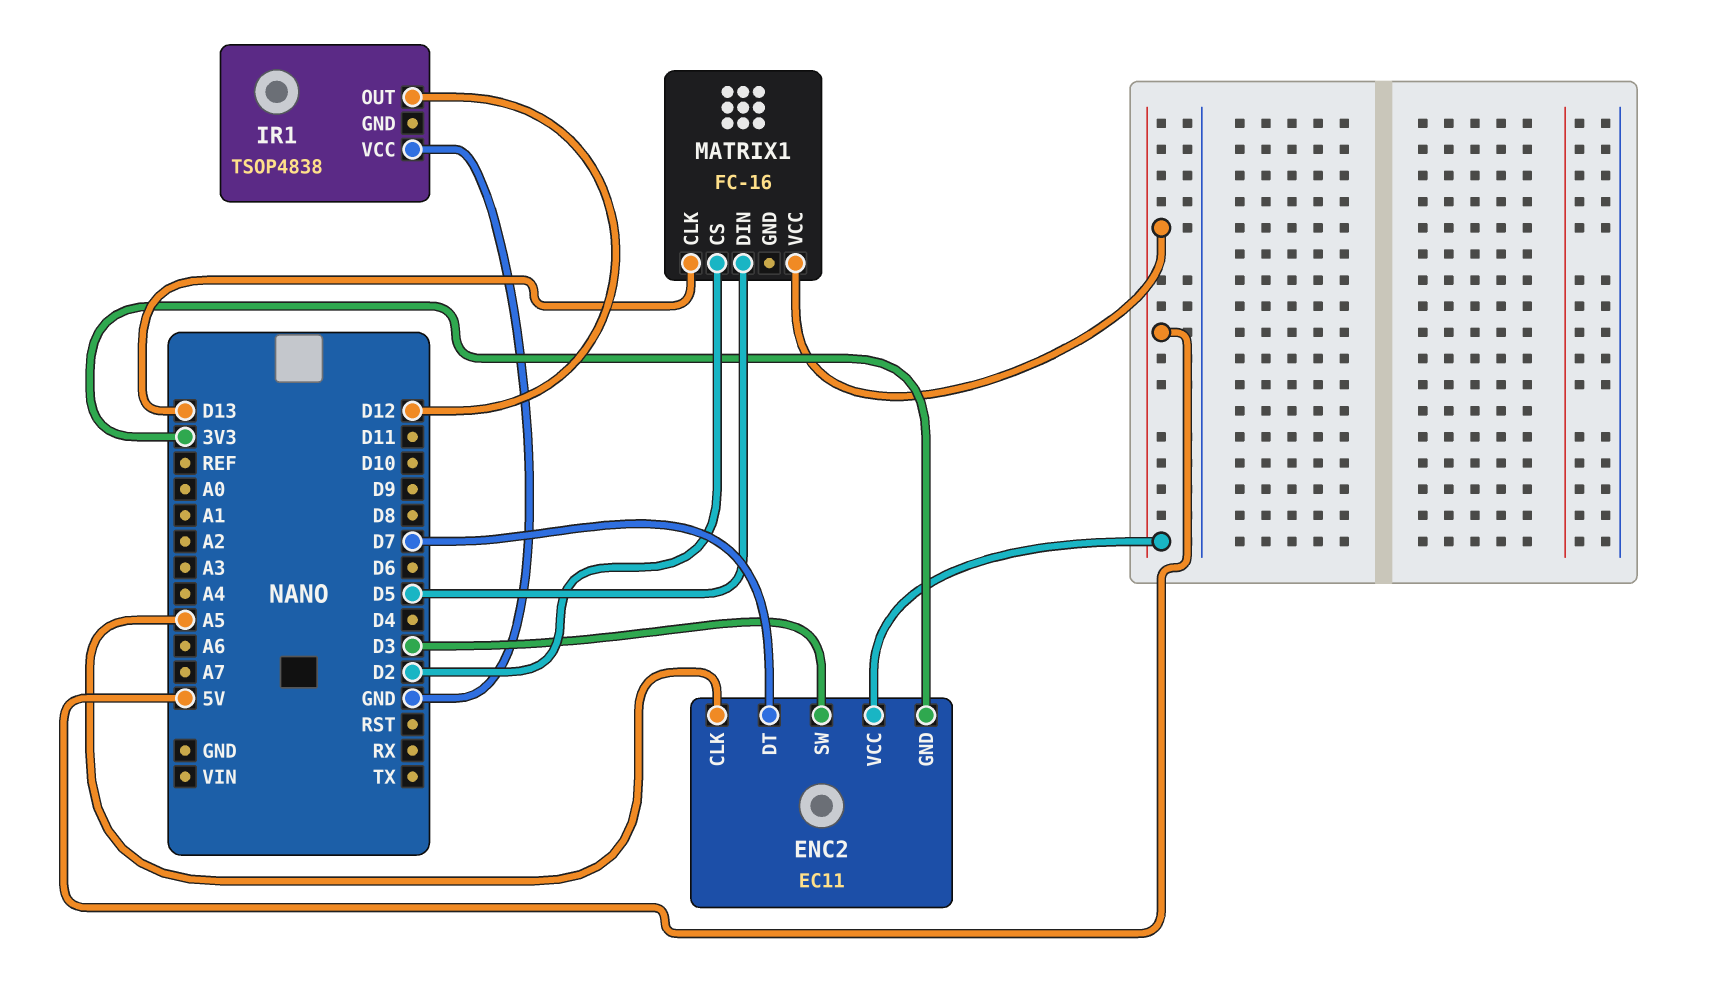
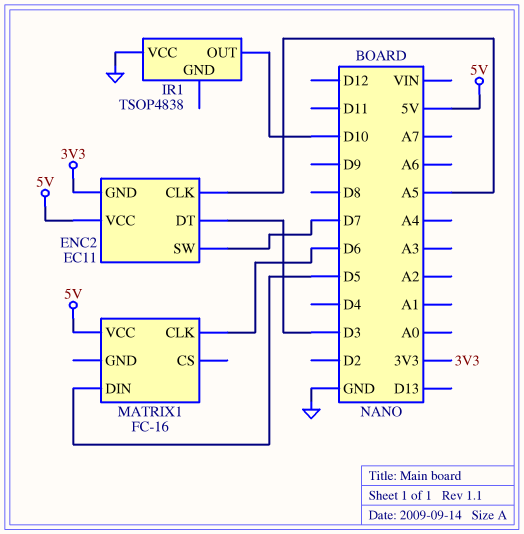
ENC2 pin DT: D7 -> D3
ENC2 pin SW: D3 -> D7
IR1 pin OUT: D12 -> D10
MATRIX1 pin CLK: D13 -> D6
MATRIX1 pin CS: D2 -> none

